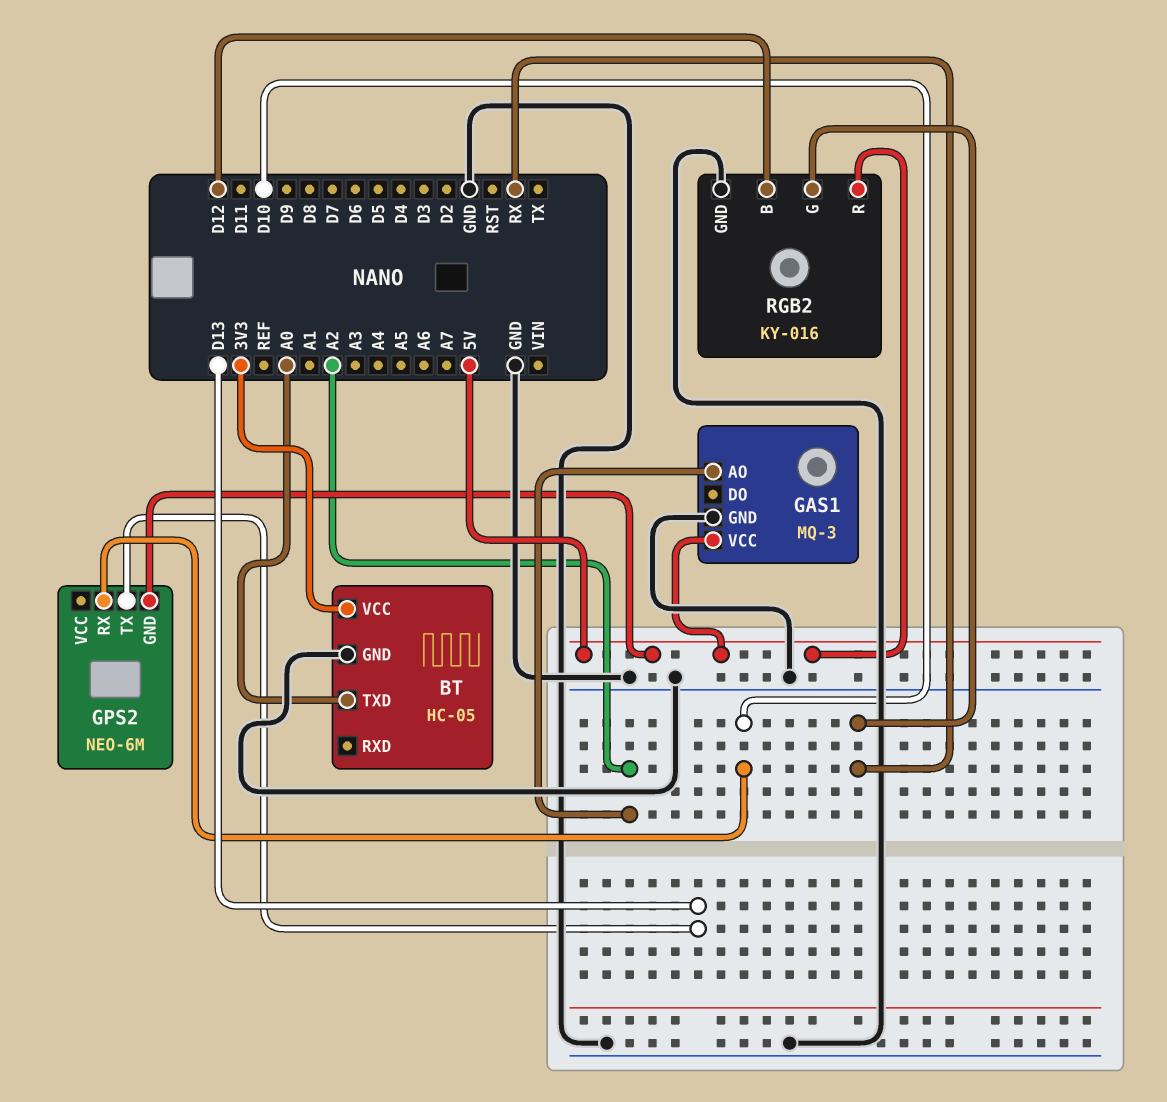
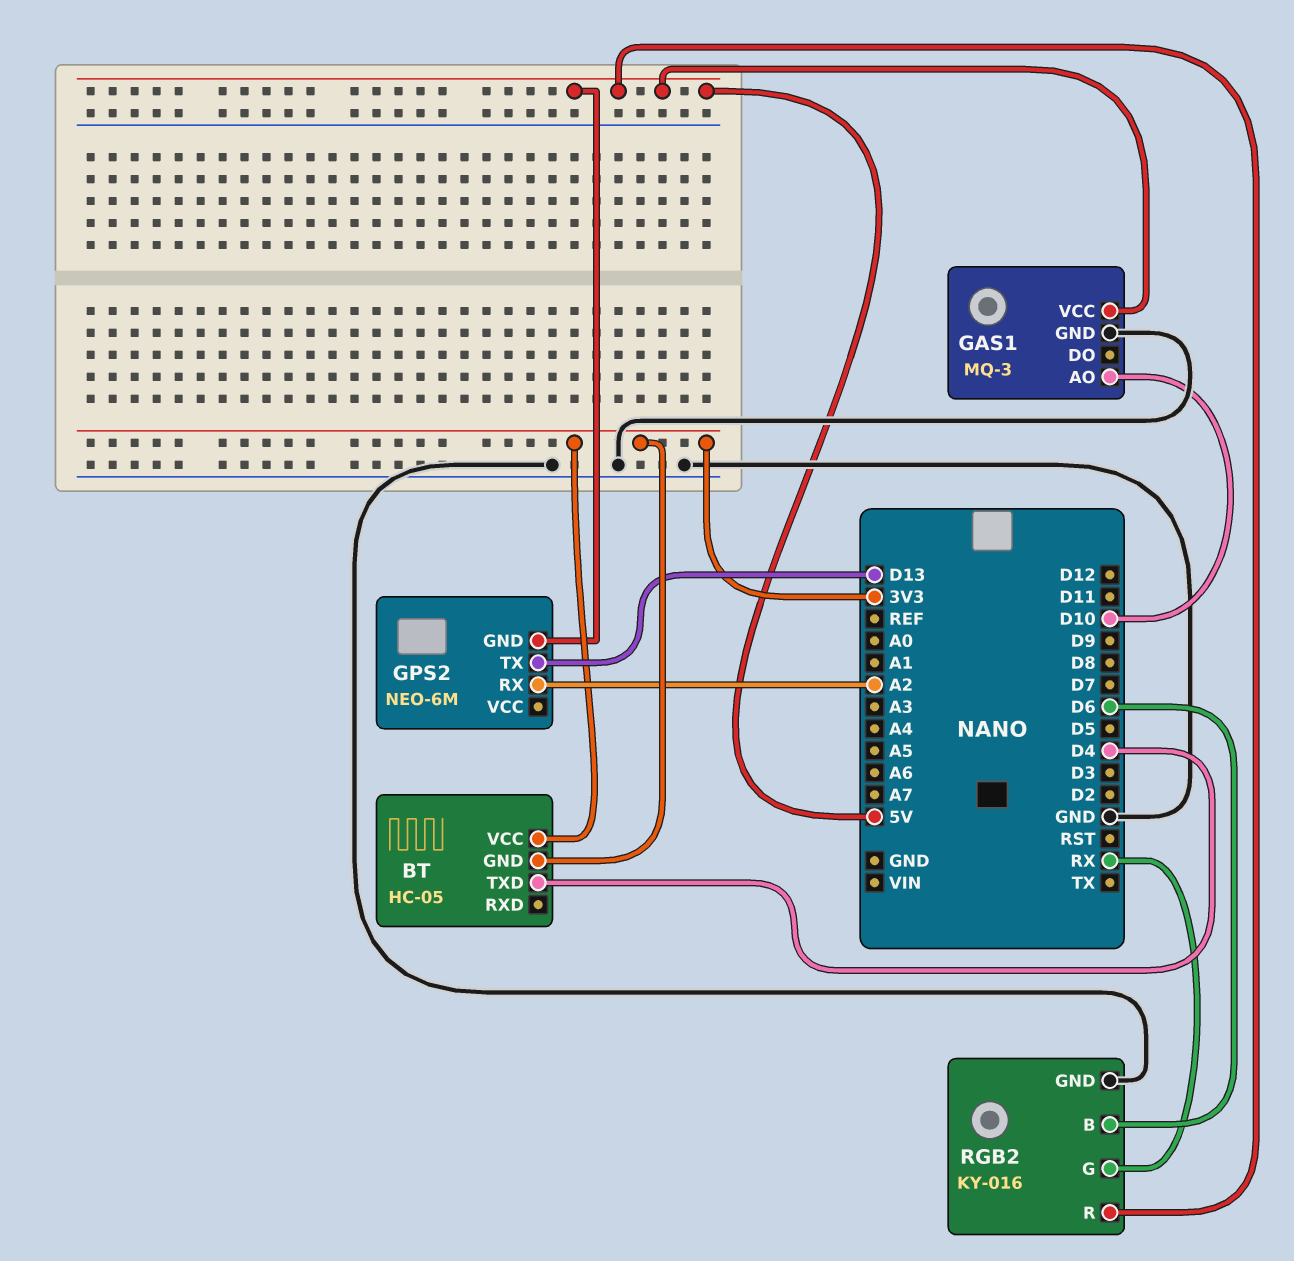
BT pin GND: GND -> 3V3
BT pin TXD: A0 -> D4
GAS1 pin AO: A2 -> D10
GPS2 pin RX: D10 -> A2
RGB2 pin B: D12 -> D6

